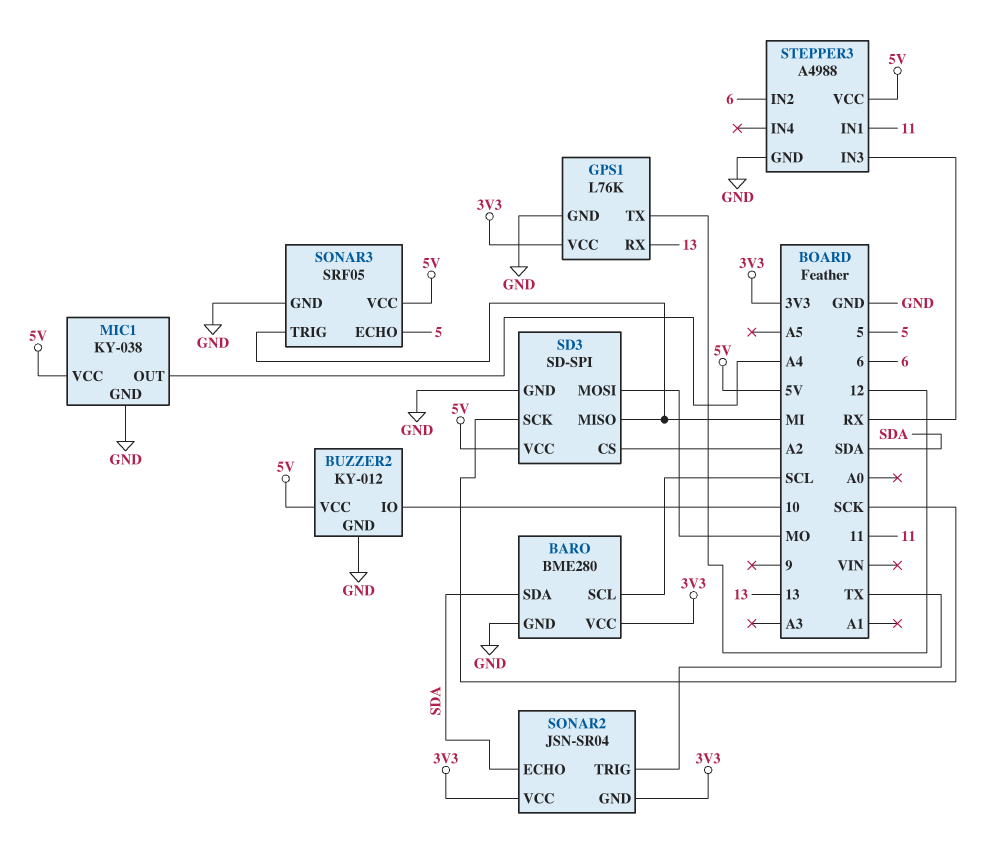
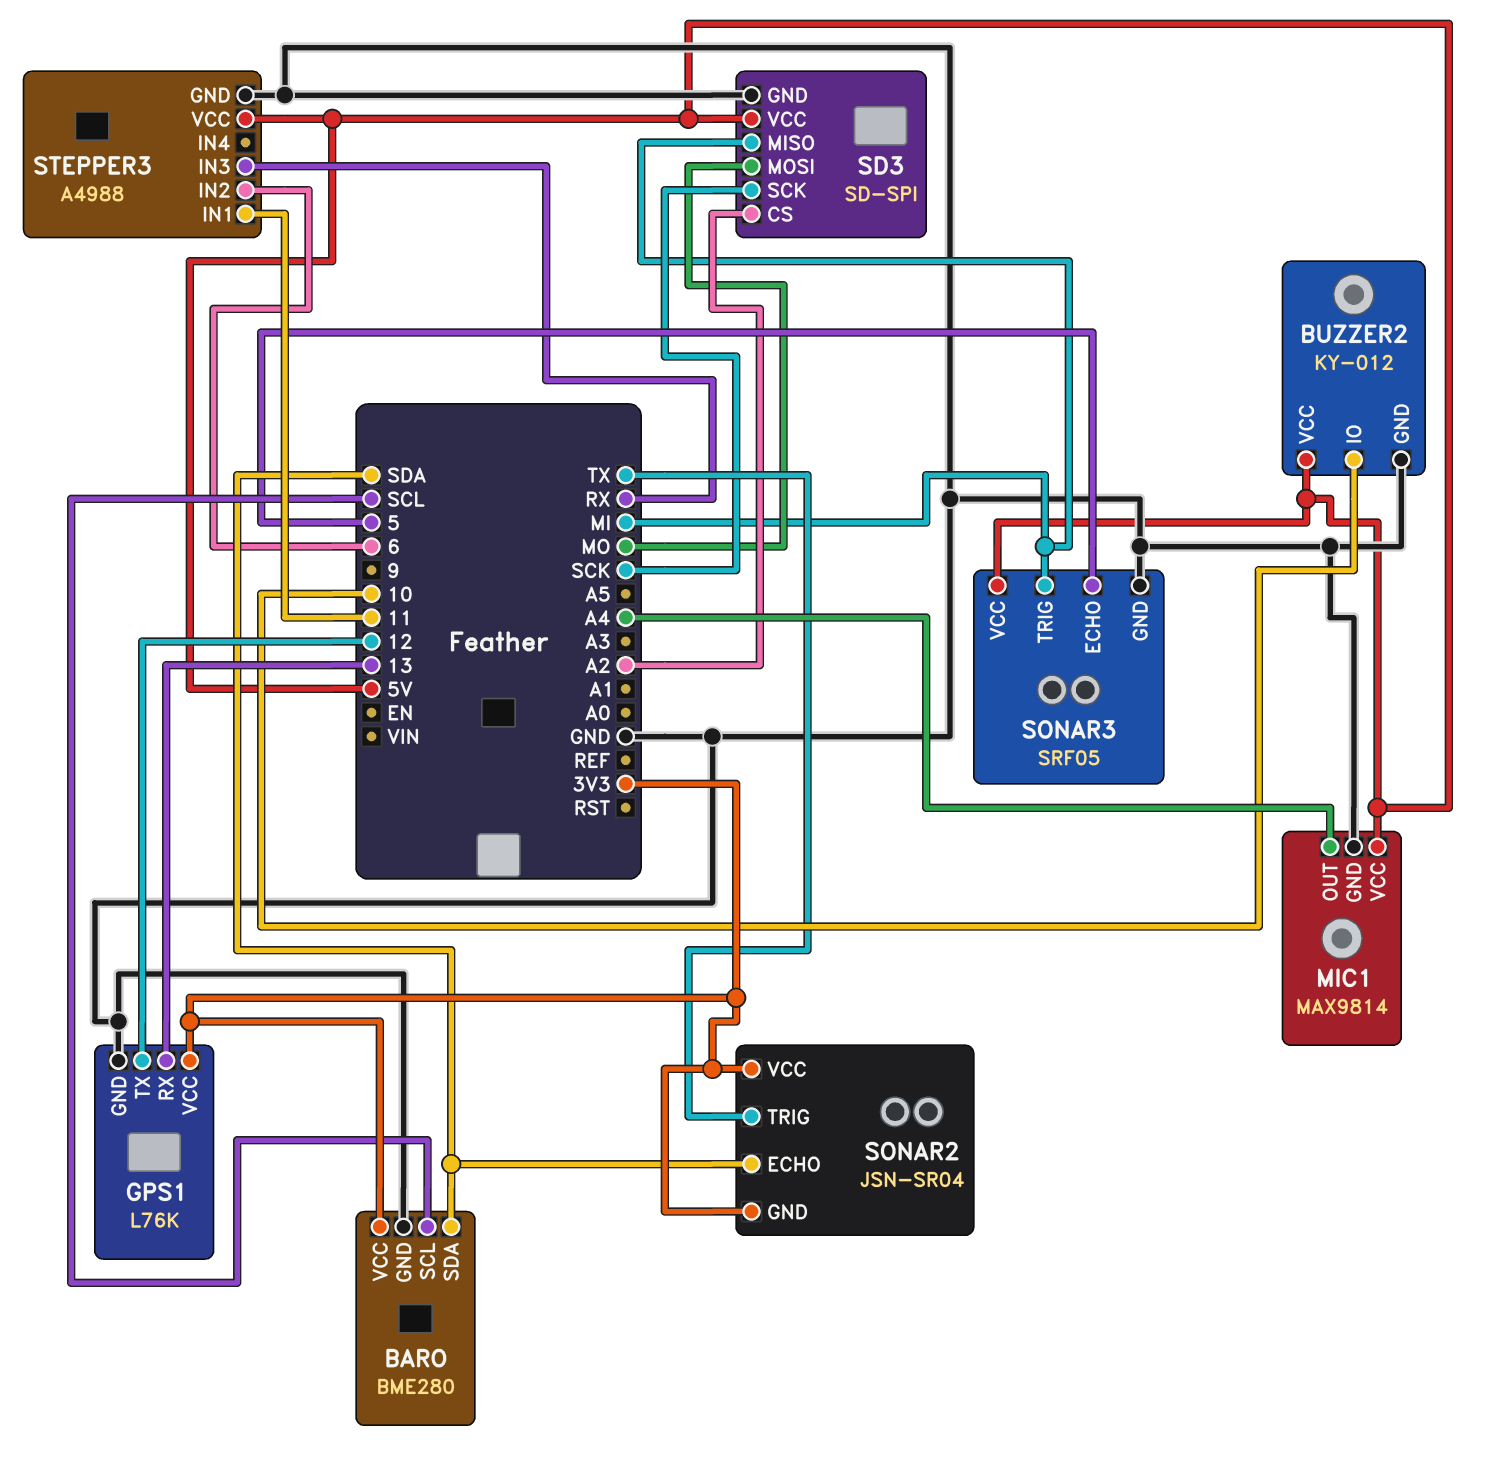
MIC1: KY-038 -> MAX9814

